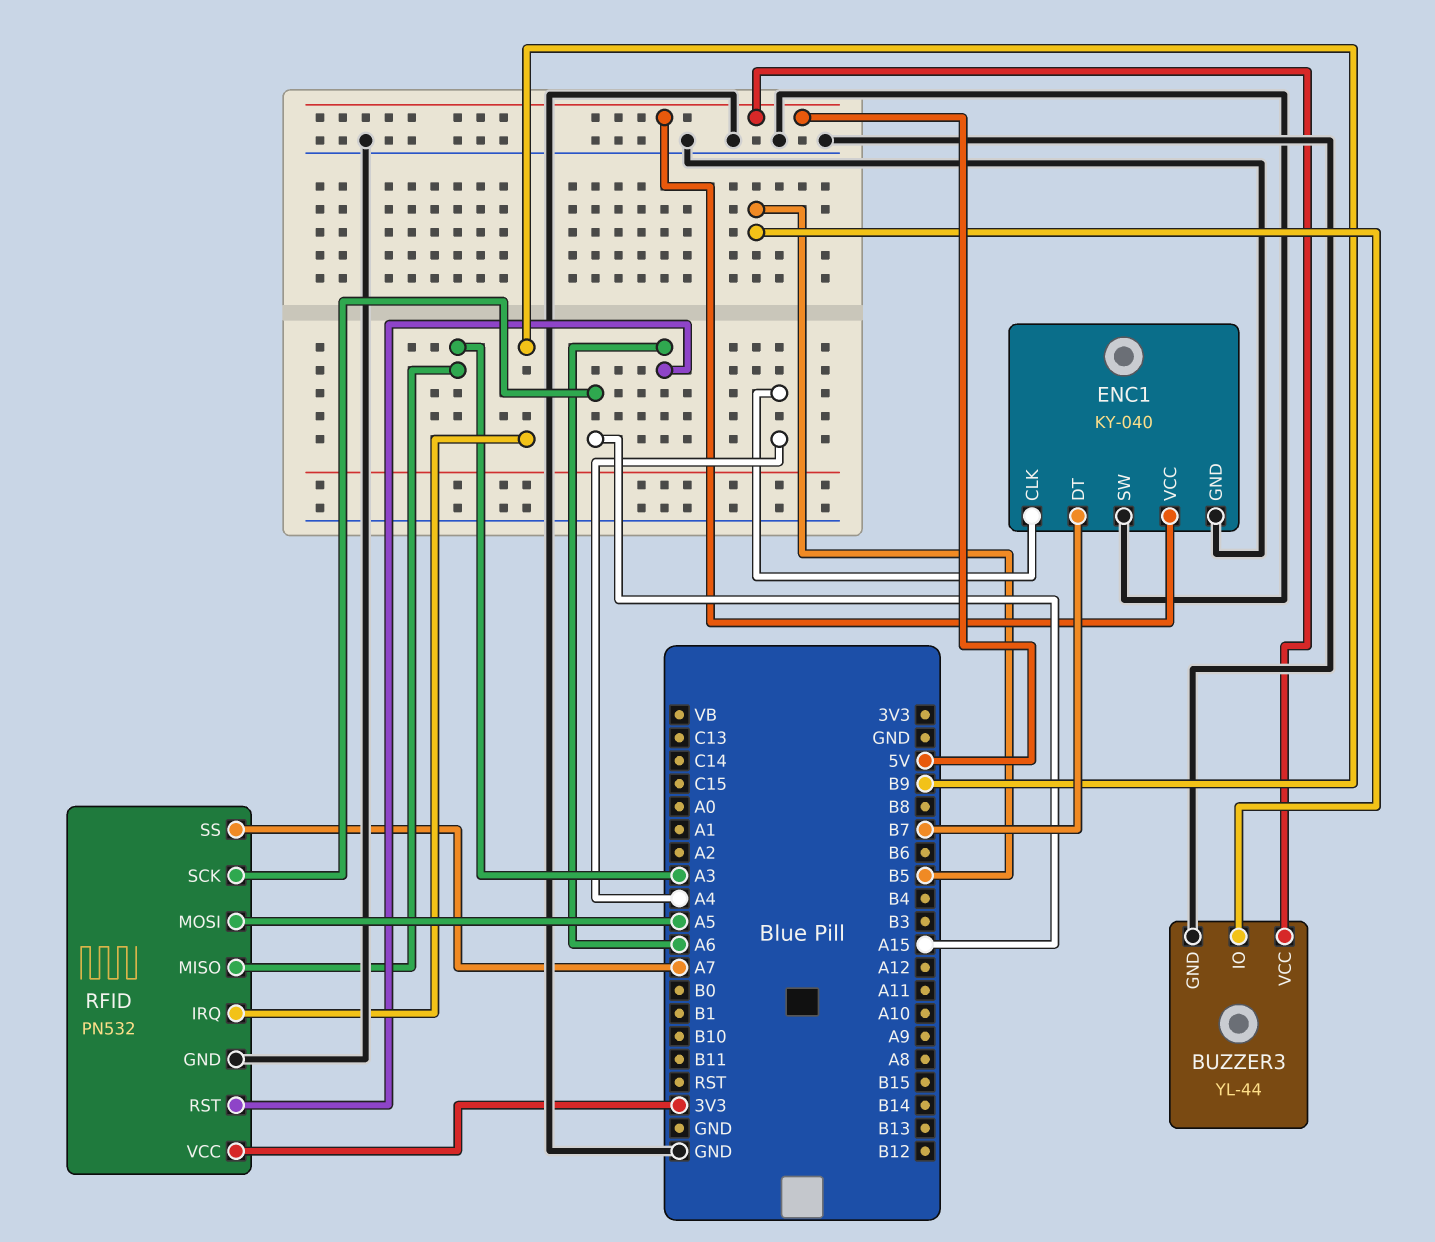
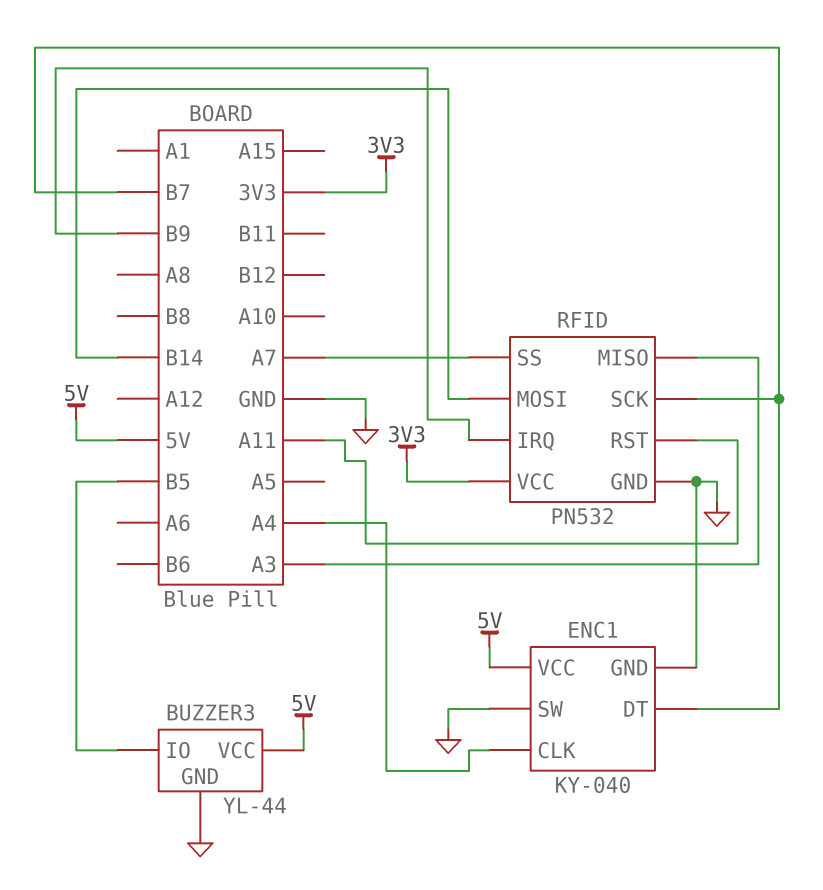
RFID pin MOSI: A5 -> B14
RFID pin RST: A6 -> A11
RFID pin SCK: A15 -> B7

